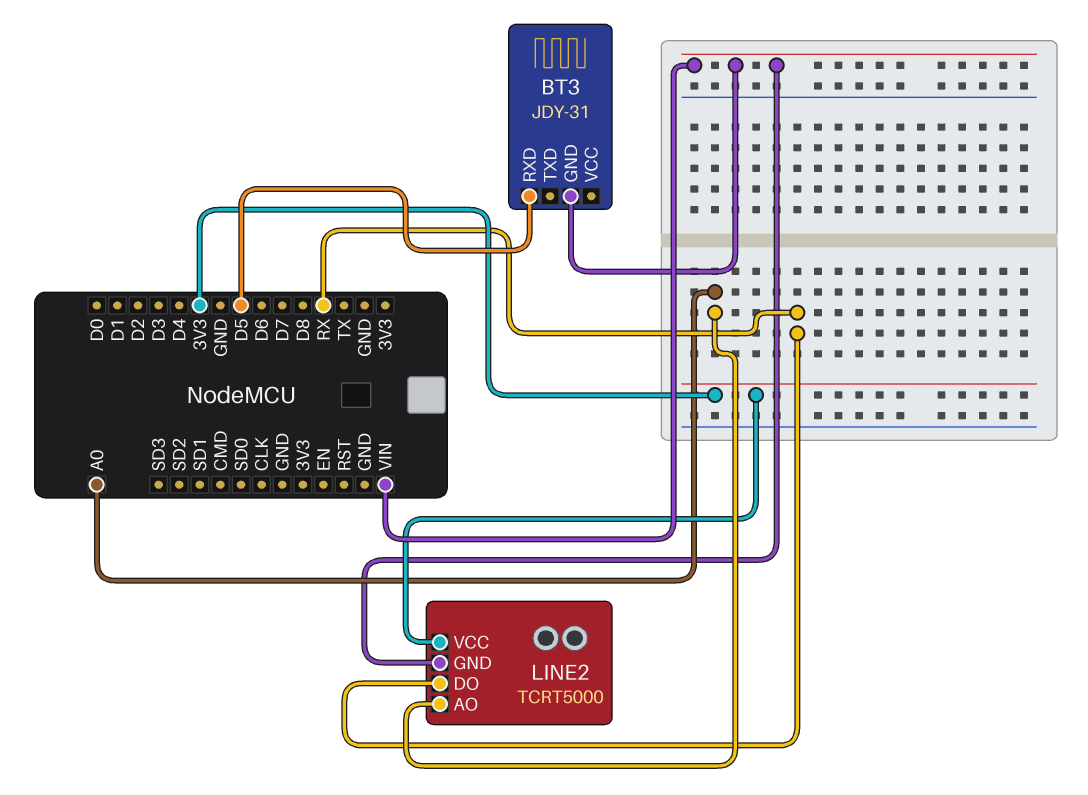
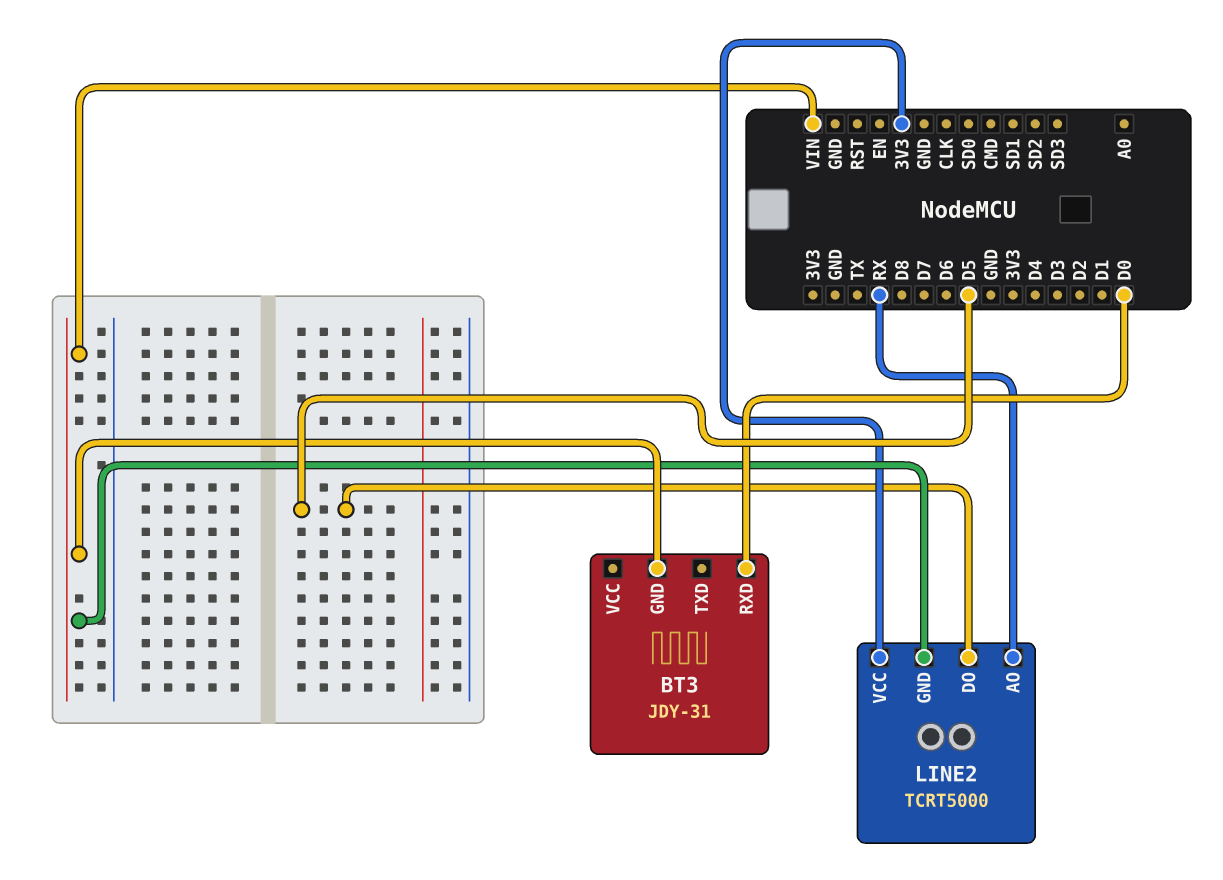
BT3 pin RXD: D5 -> D0
LINE2 pin AO: A0 -> RX
LINE2 pin DO: RX -> D5

